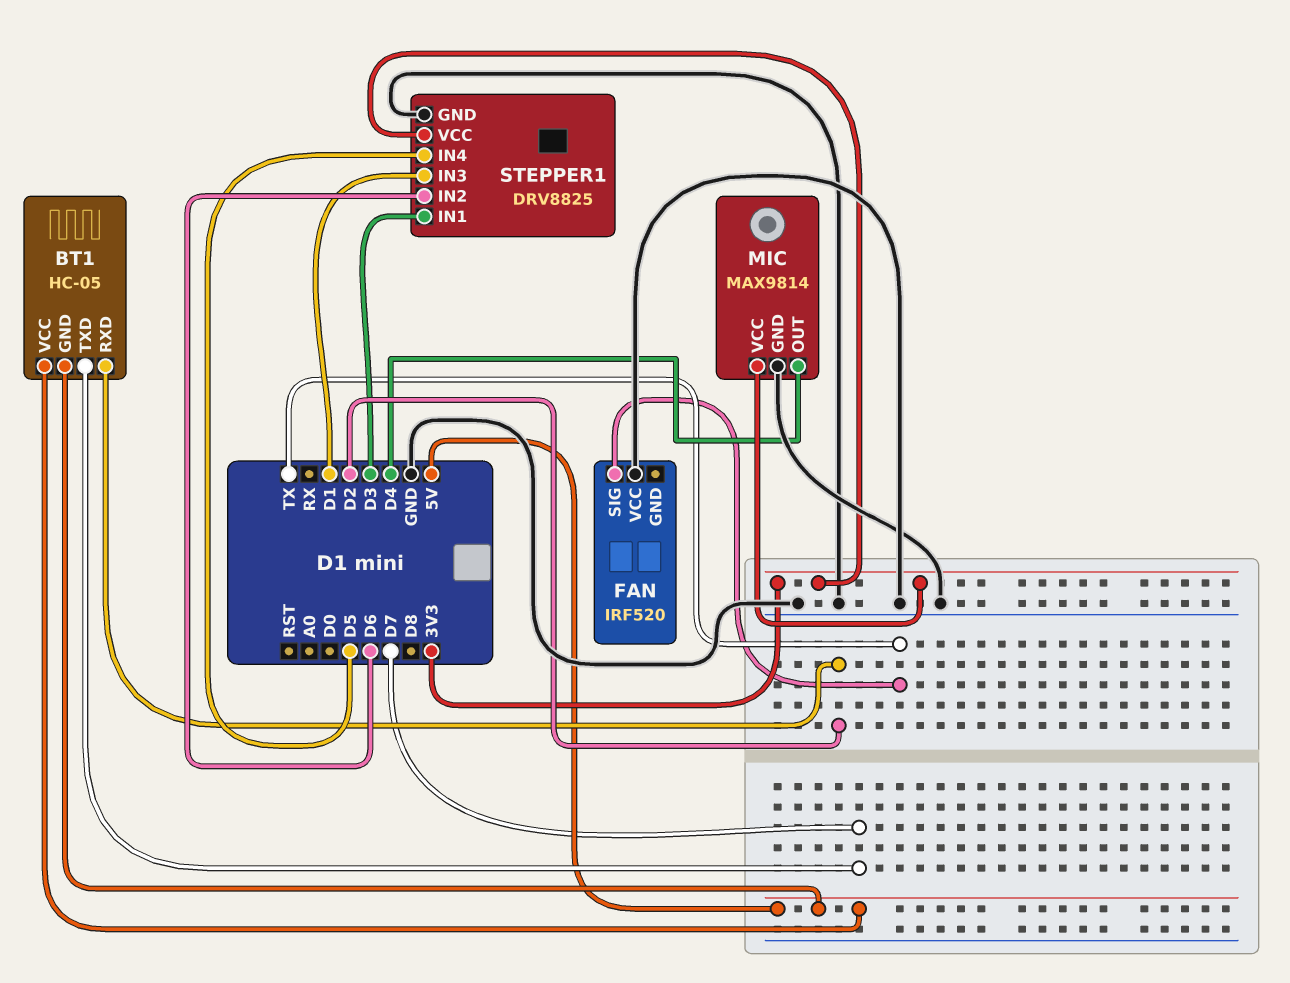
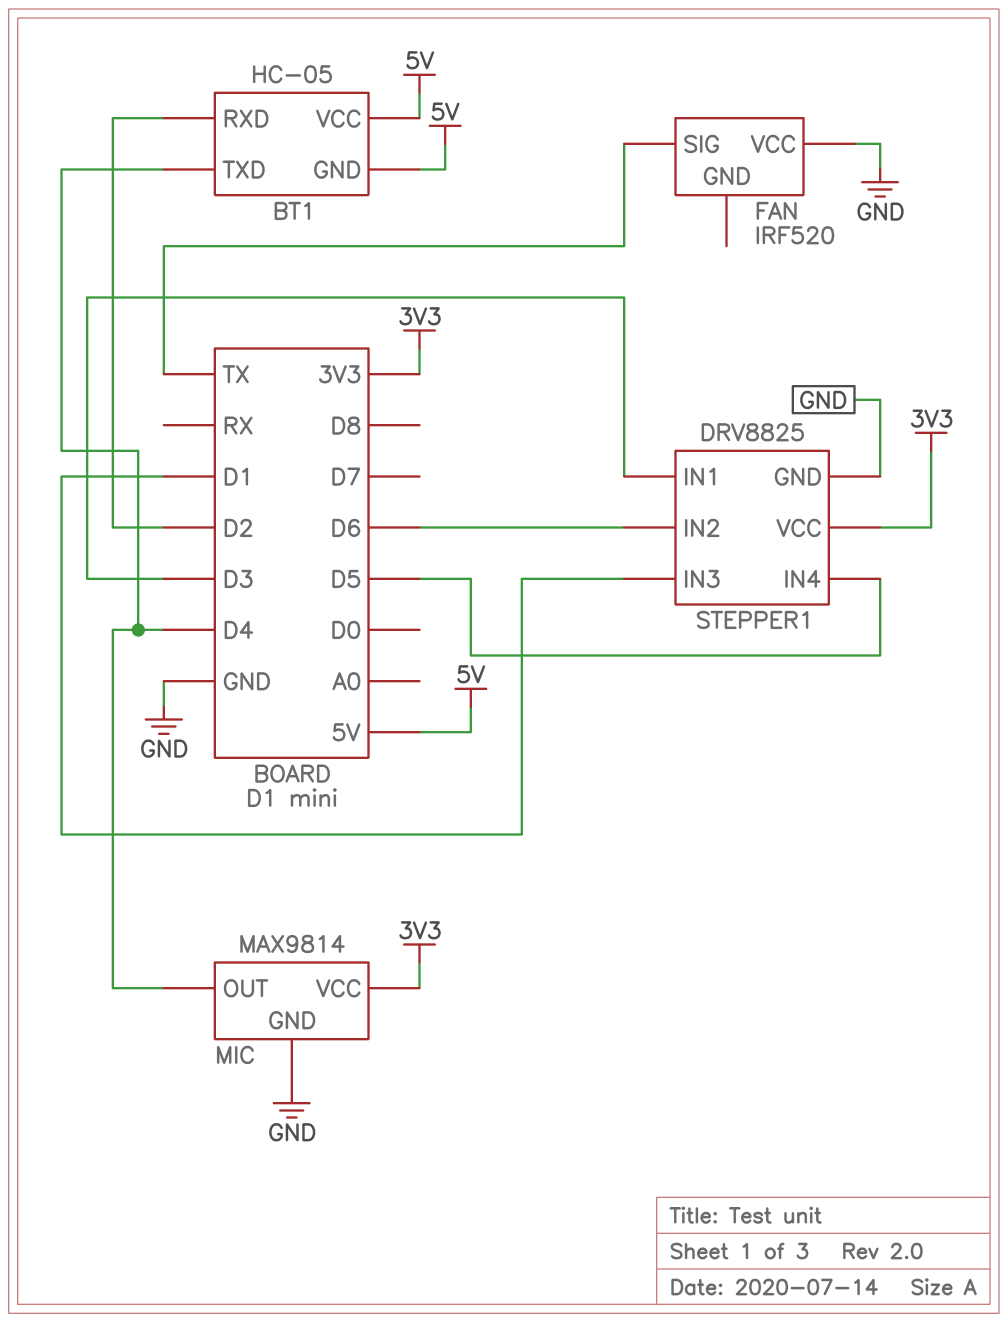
BT1 pin TXD: D7 -> D4

